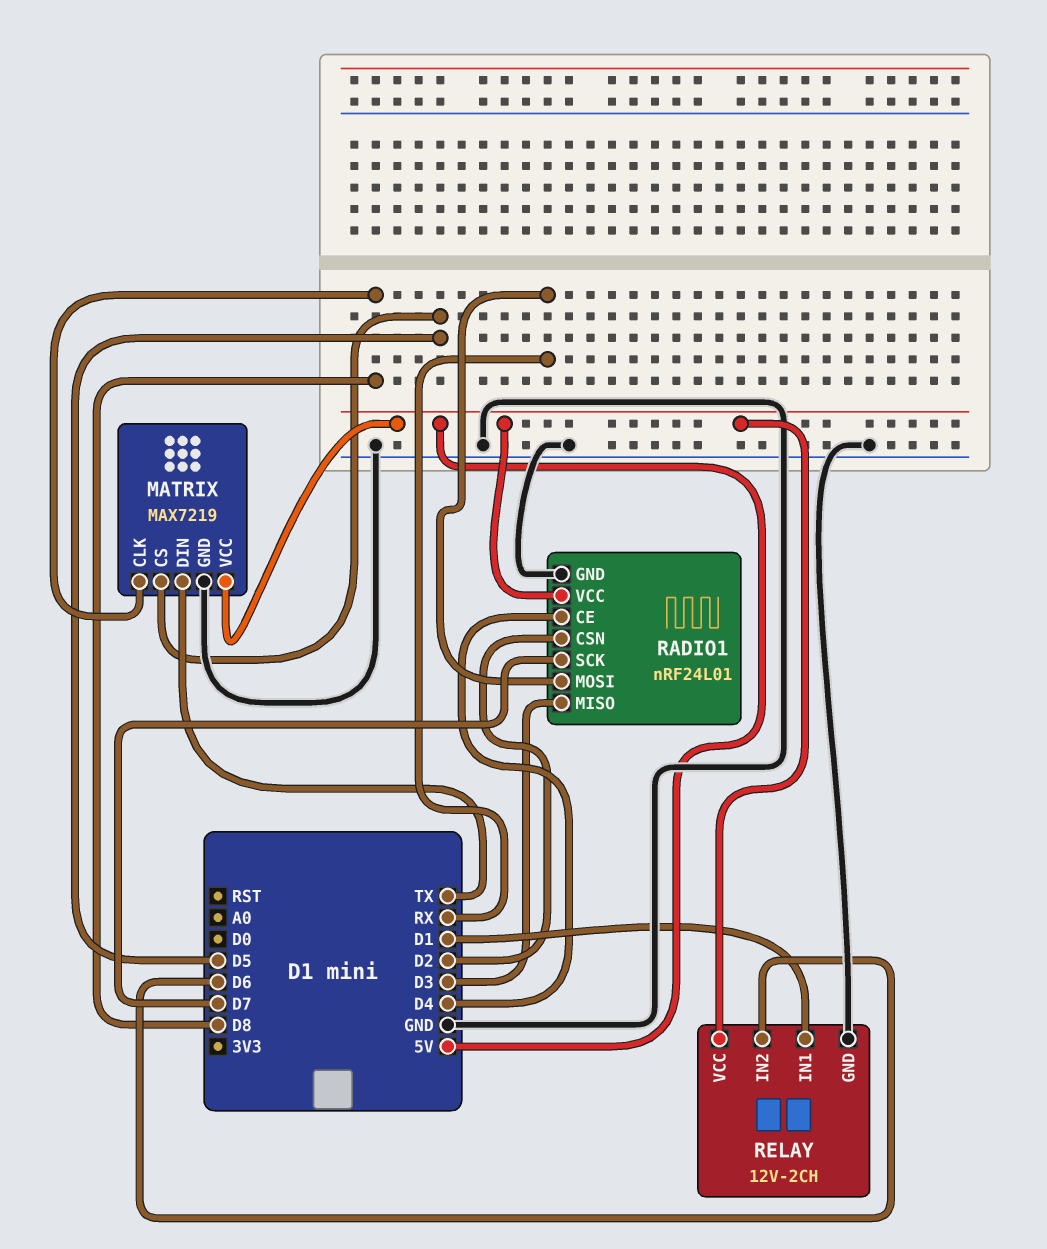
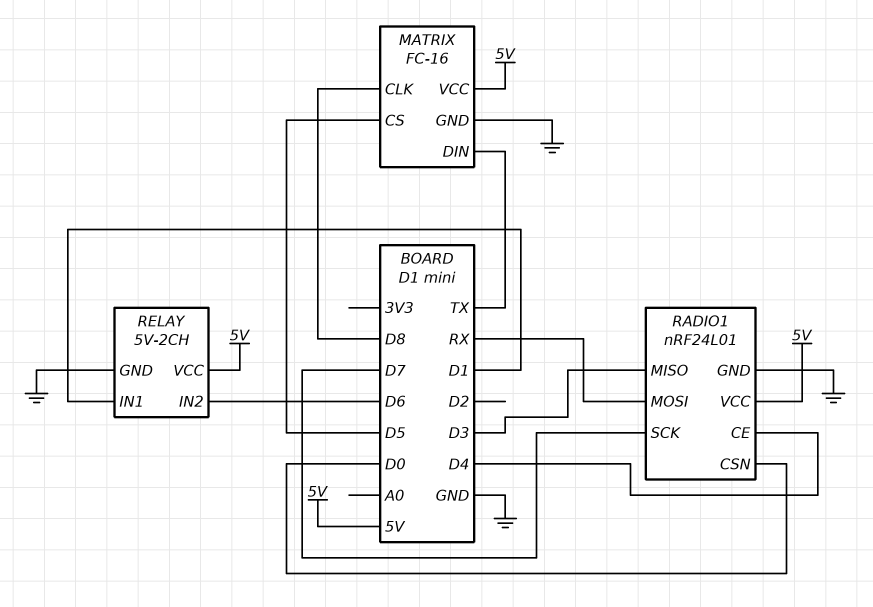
MATRIX: MAX7219 -> FC-16
RADIO1 pin CSN: D2 -> D0
RELAY: 12V-2CH -> 5V-2CH

